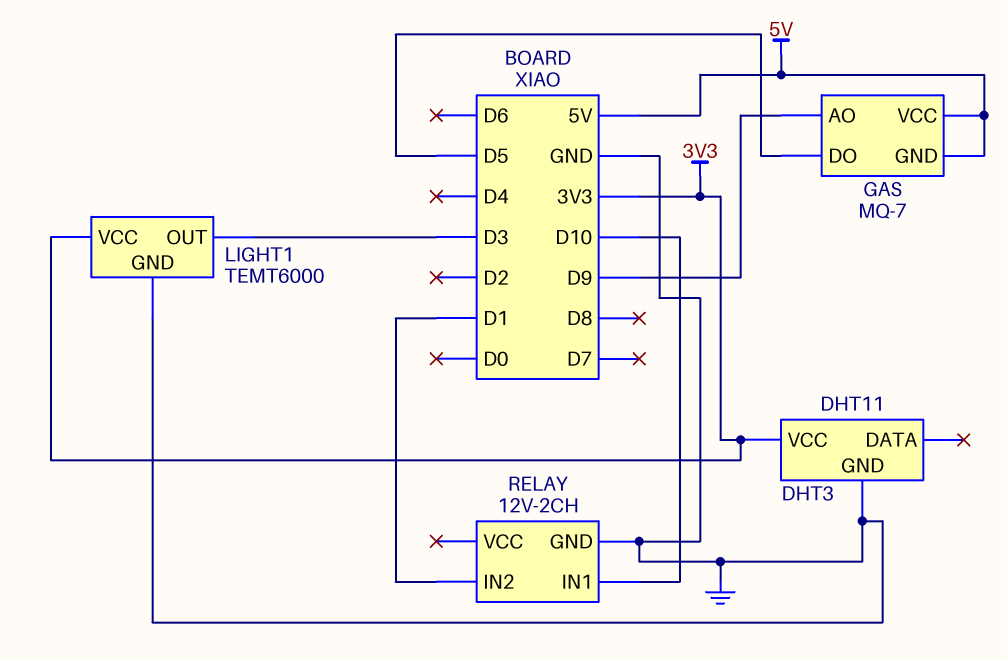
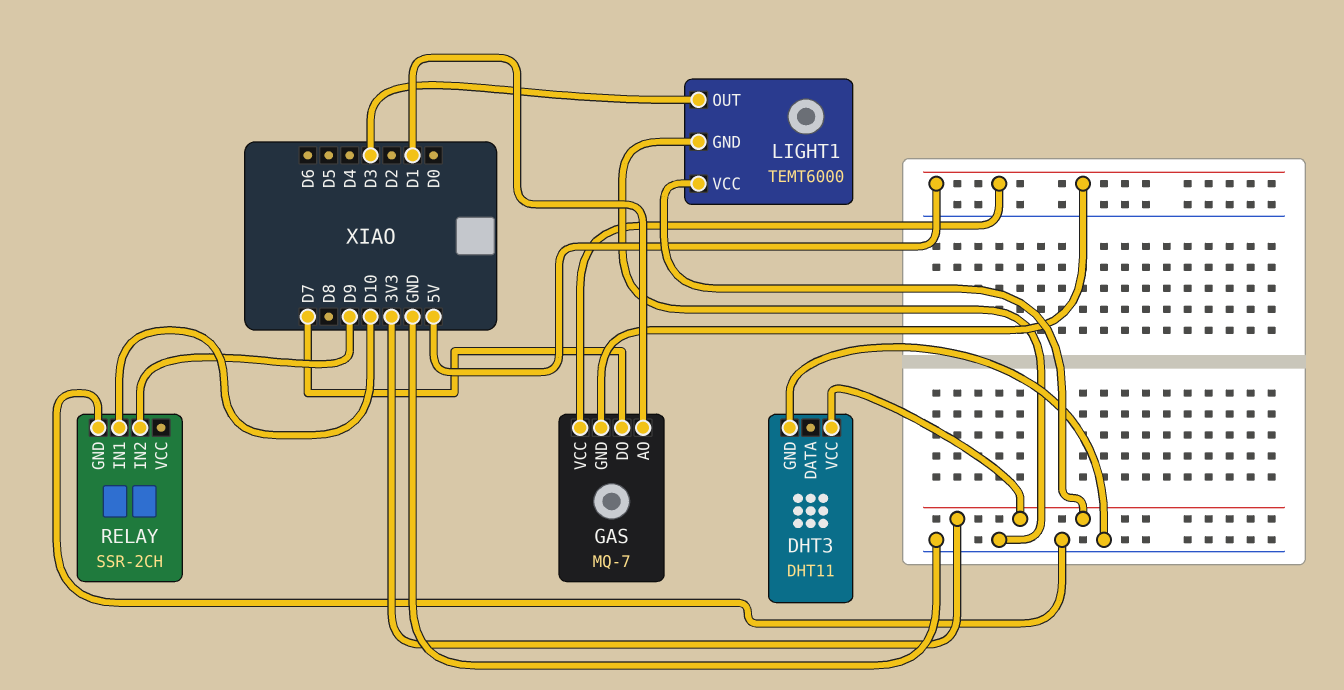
GAS pin AO: D9 -> D1
GAS pin DO: D5 -> D7
RELAY: 12V-2CH -> SSR-2CH
RELAY pin IN2: D1 -> D9

